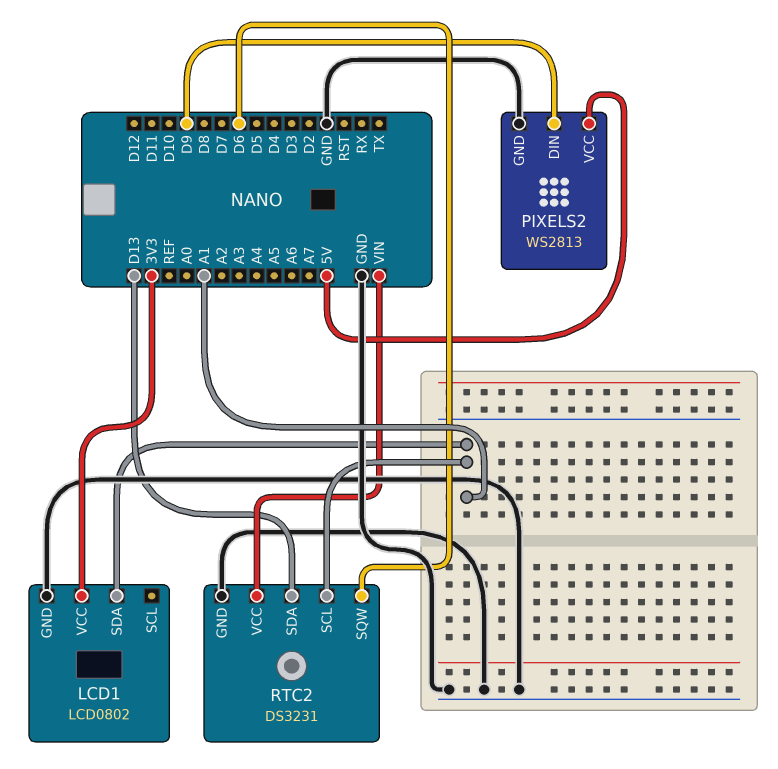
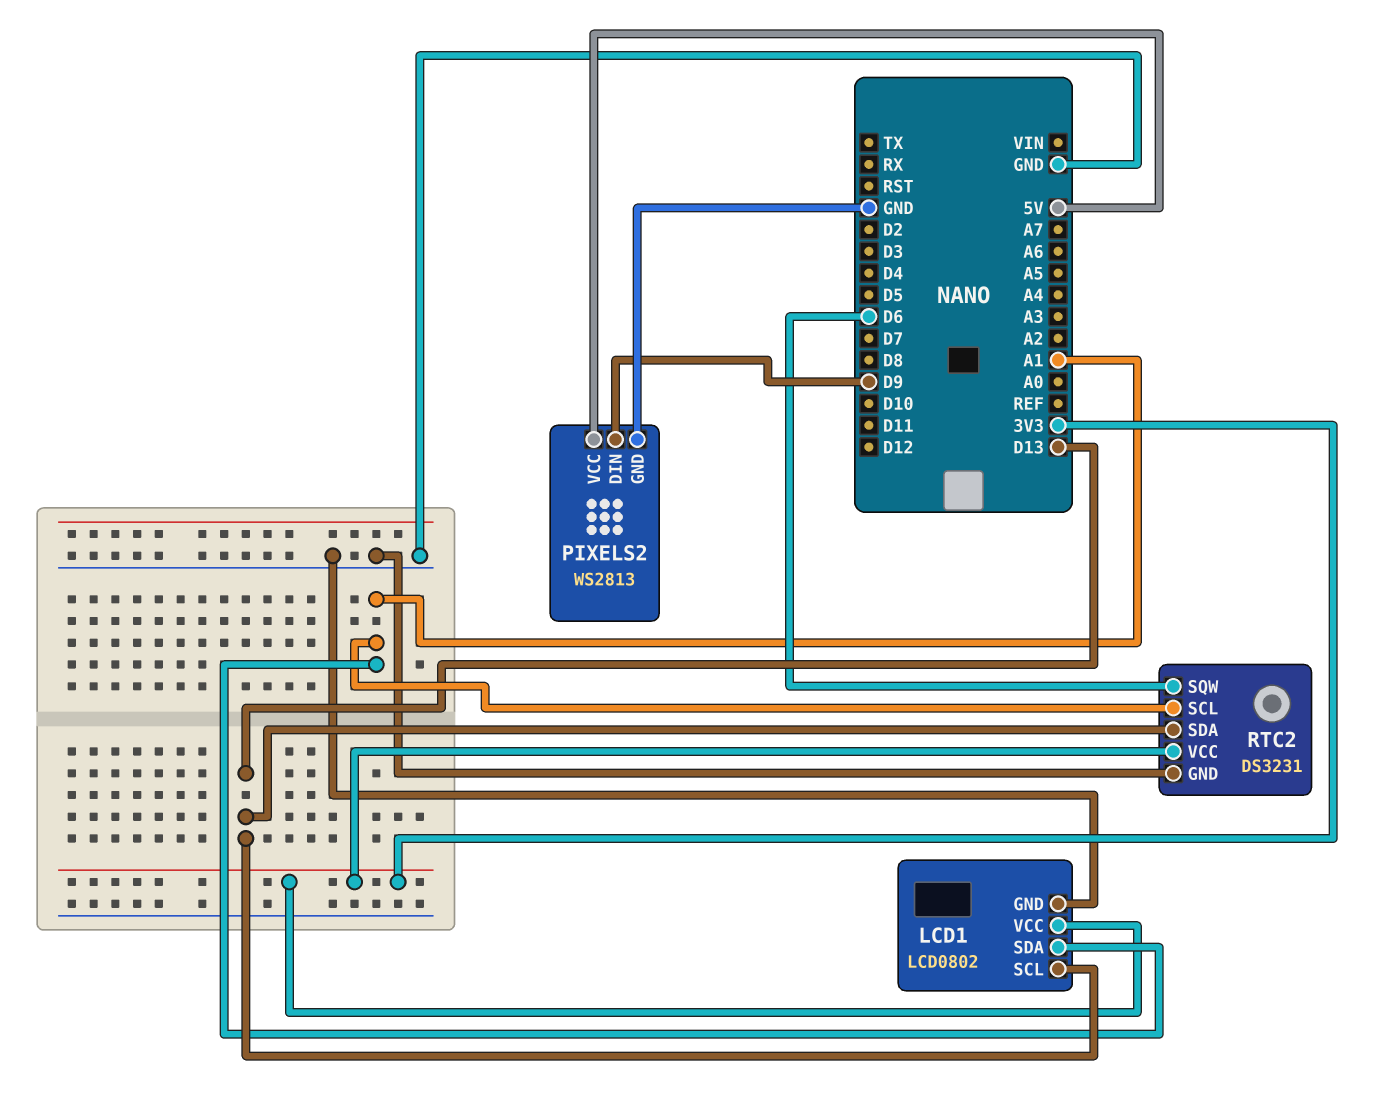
LCD1 pin SCL: none -> D13
RTC2 pin VCC: VIN -> 3V3

